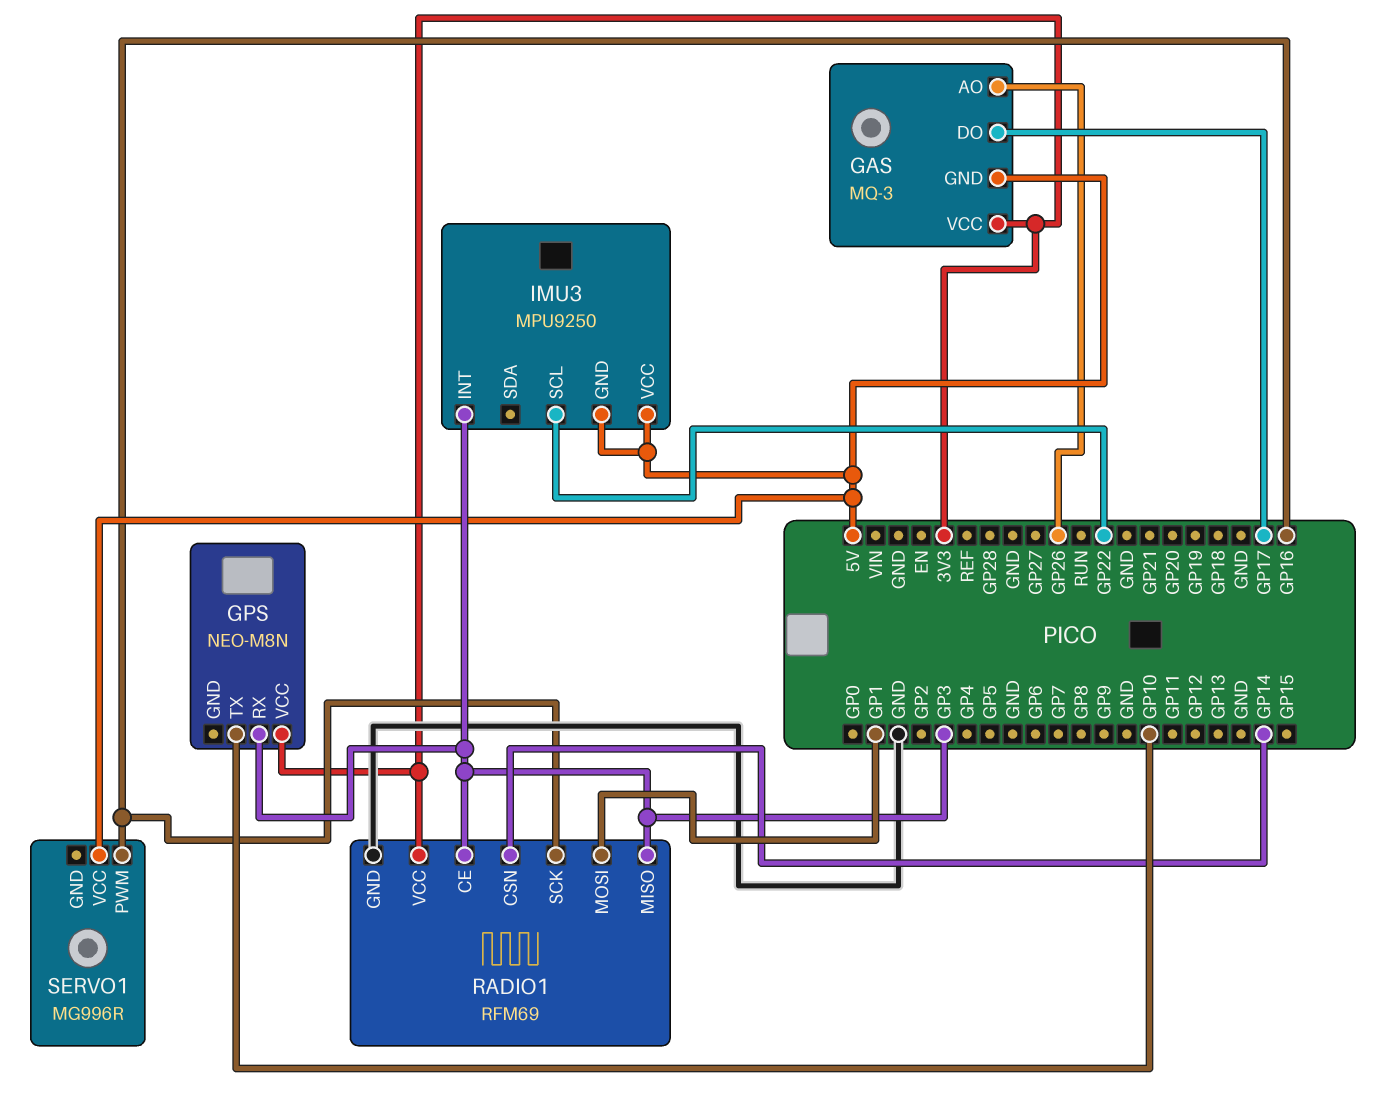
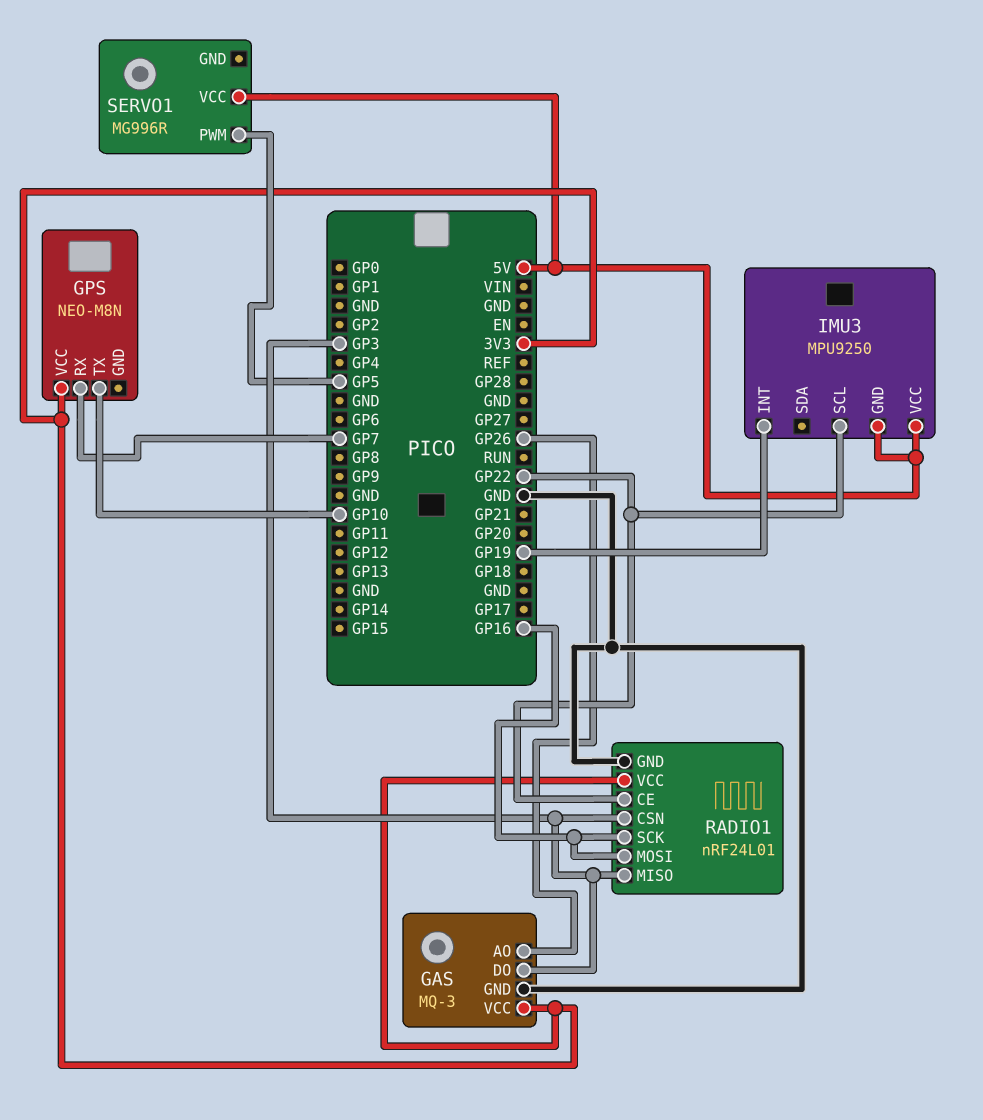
GAS pin DO: GP17 -> GP3
GAS pin GND: 5V -> GND
GPS pin RX: GP3 -> GP7
IMU3 pin INT: GP3 -> GP19
RADIO1: RFM69 -> nRF24L01
RADIO1 pin CE: GP3 -> GP22
RADIO1 pin CSN: GP14 -> GP3
RADIO1 pin MOSI: GP1 -> GP16
SERVO1 pin PWM: GP16 -> GP5

